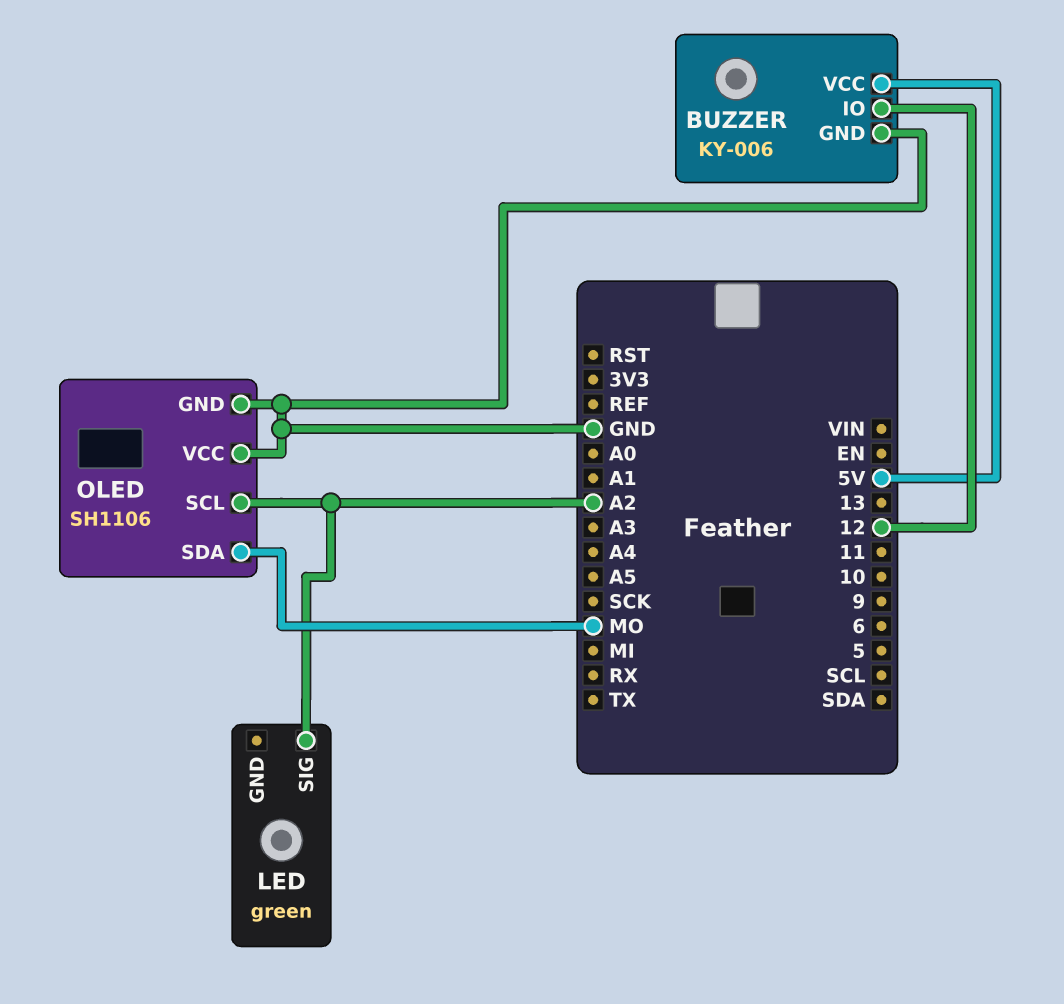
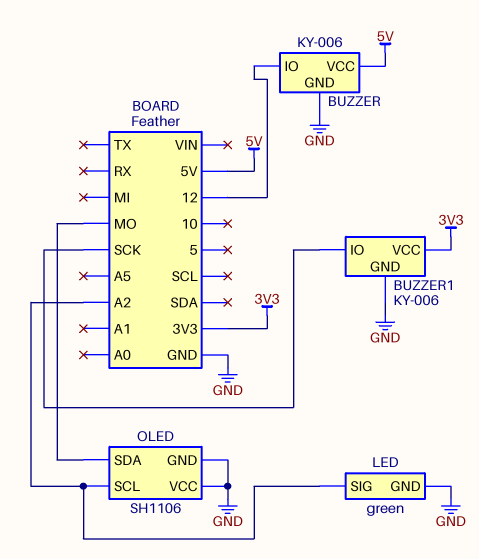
BUZZER1: none -> KY-006
BUZZER1 pin GND: none -> GND
BUZZER1 pin IO: none -> SCK
BUZZER1 pin VCC: none -> 3V3
LED pin GND: none -> GND

